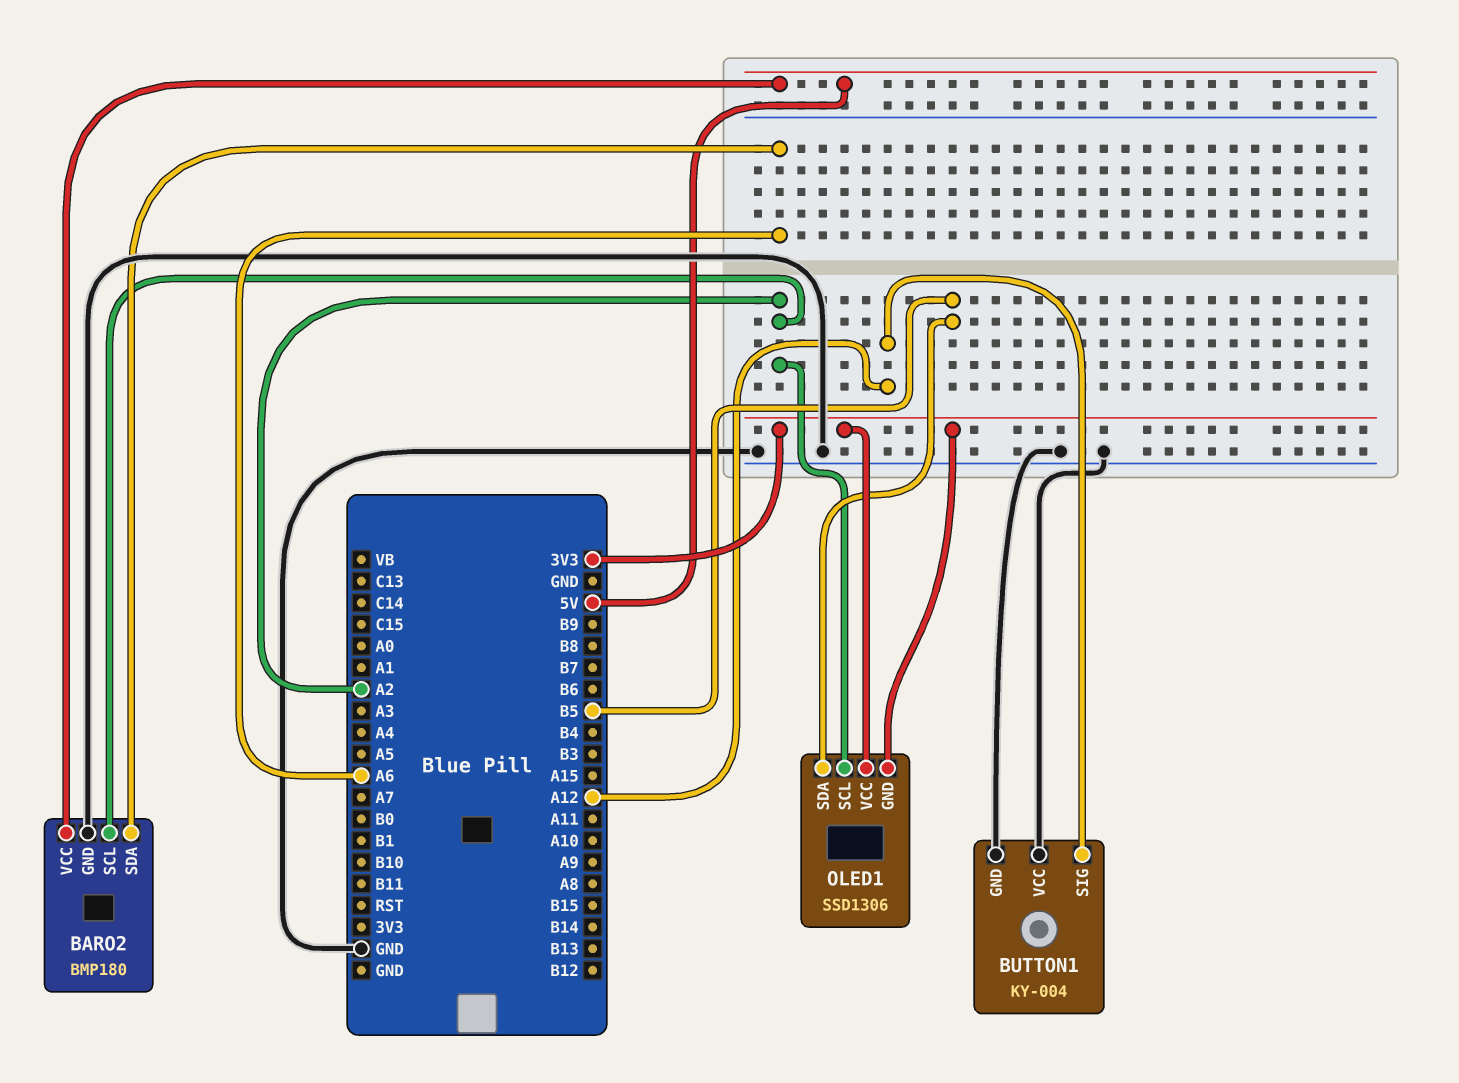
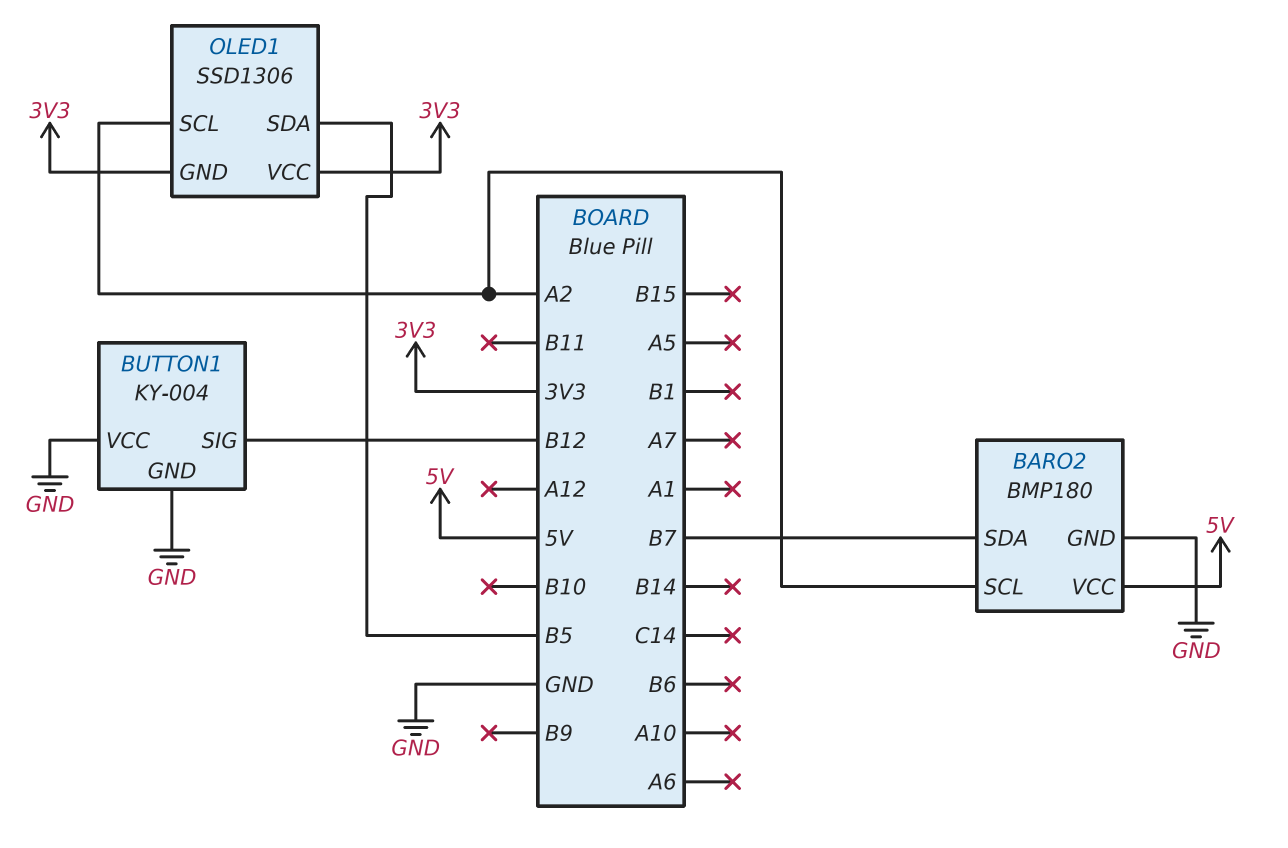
BARO2 pin SDA: A6 -> B7
BUTTON1 pin SIG: A12 -> B12

